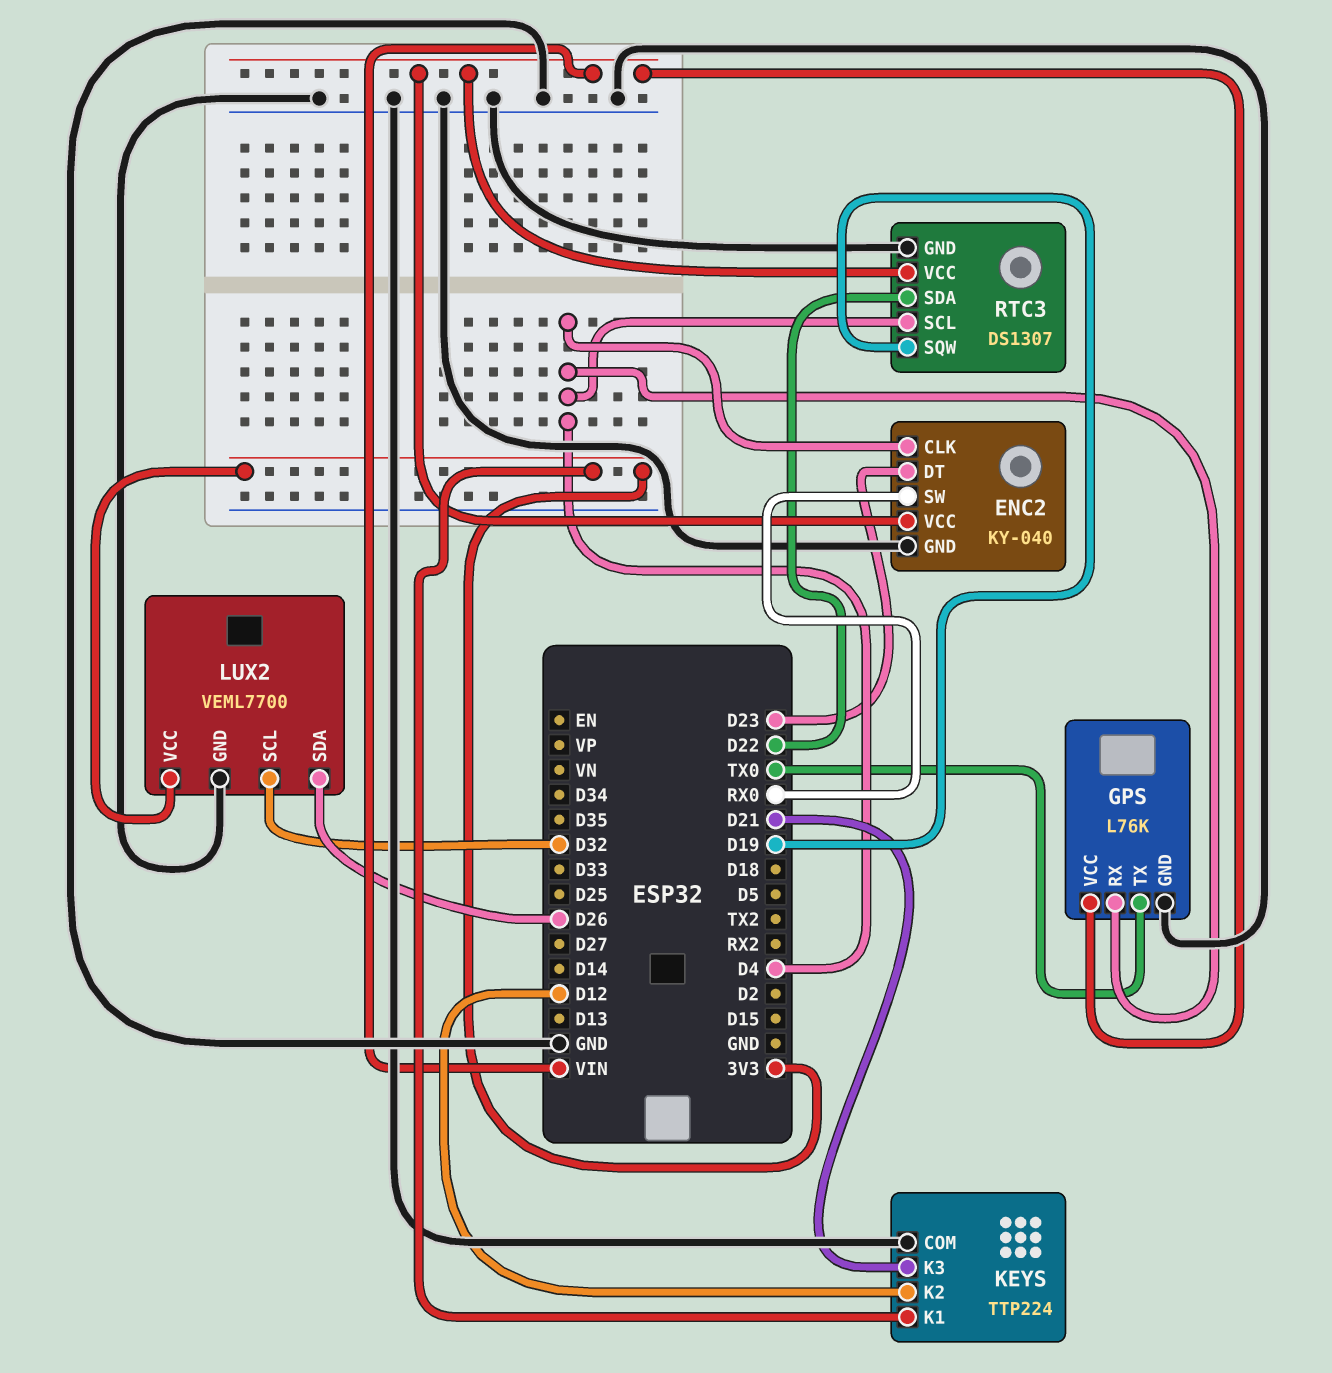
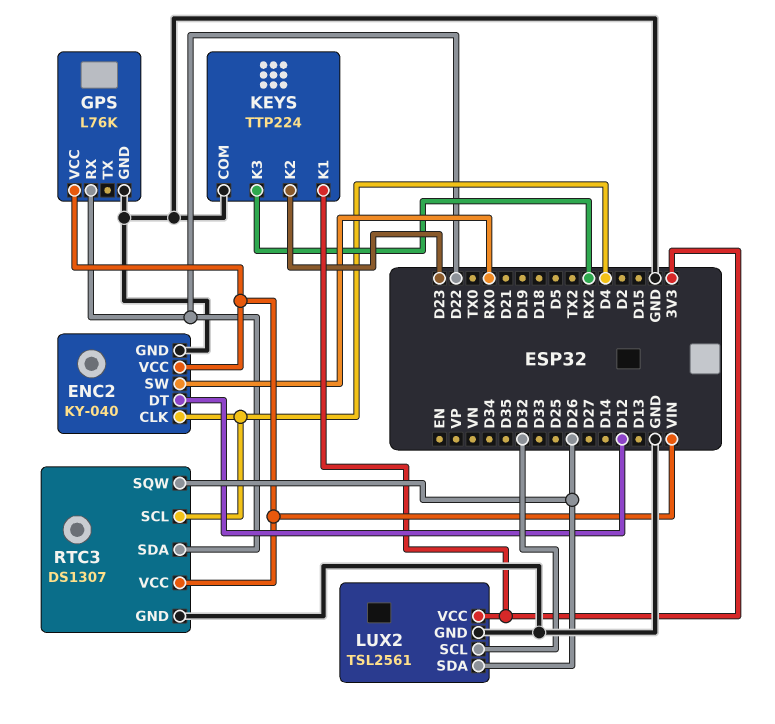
ENC2 pin DT: D23 -> D12
GPS pin RX: D4 -> D22
GPS pin TX: TX0 -> none
KEYS pin K2: D12 -> D23
KEYS pin K3: D21 -> RX2
LUX2: VEML7700 -> TSL2561
RTC3 pin SQW: D19 -> D26

